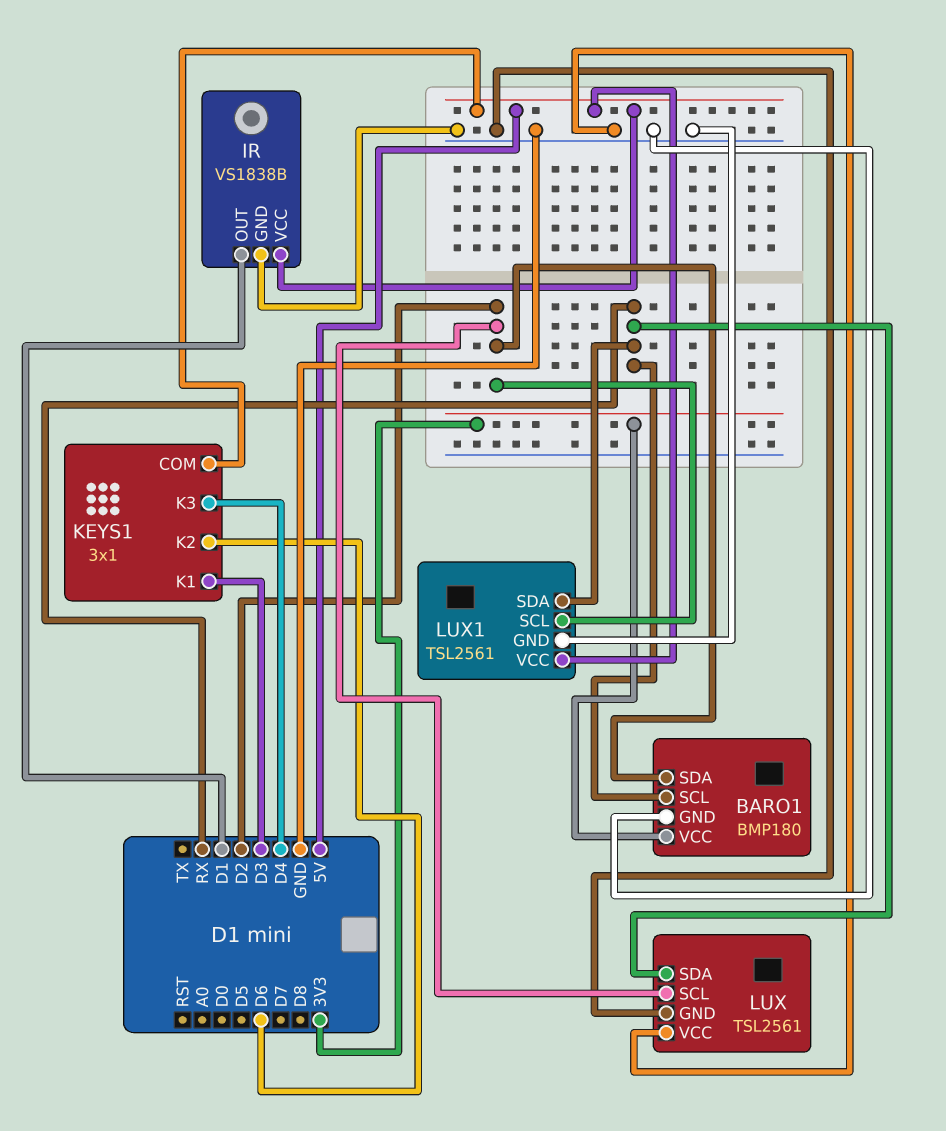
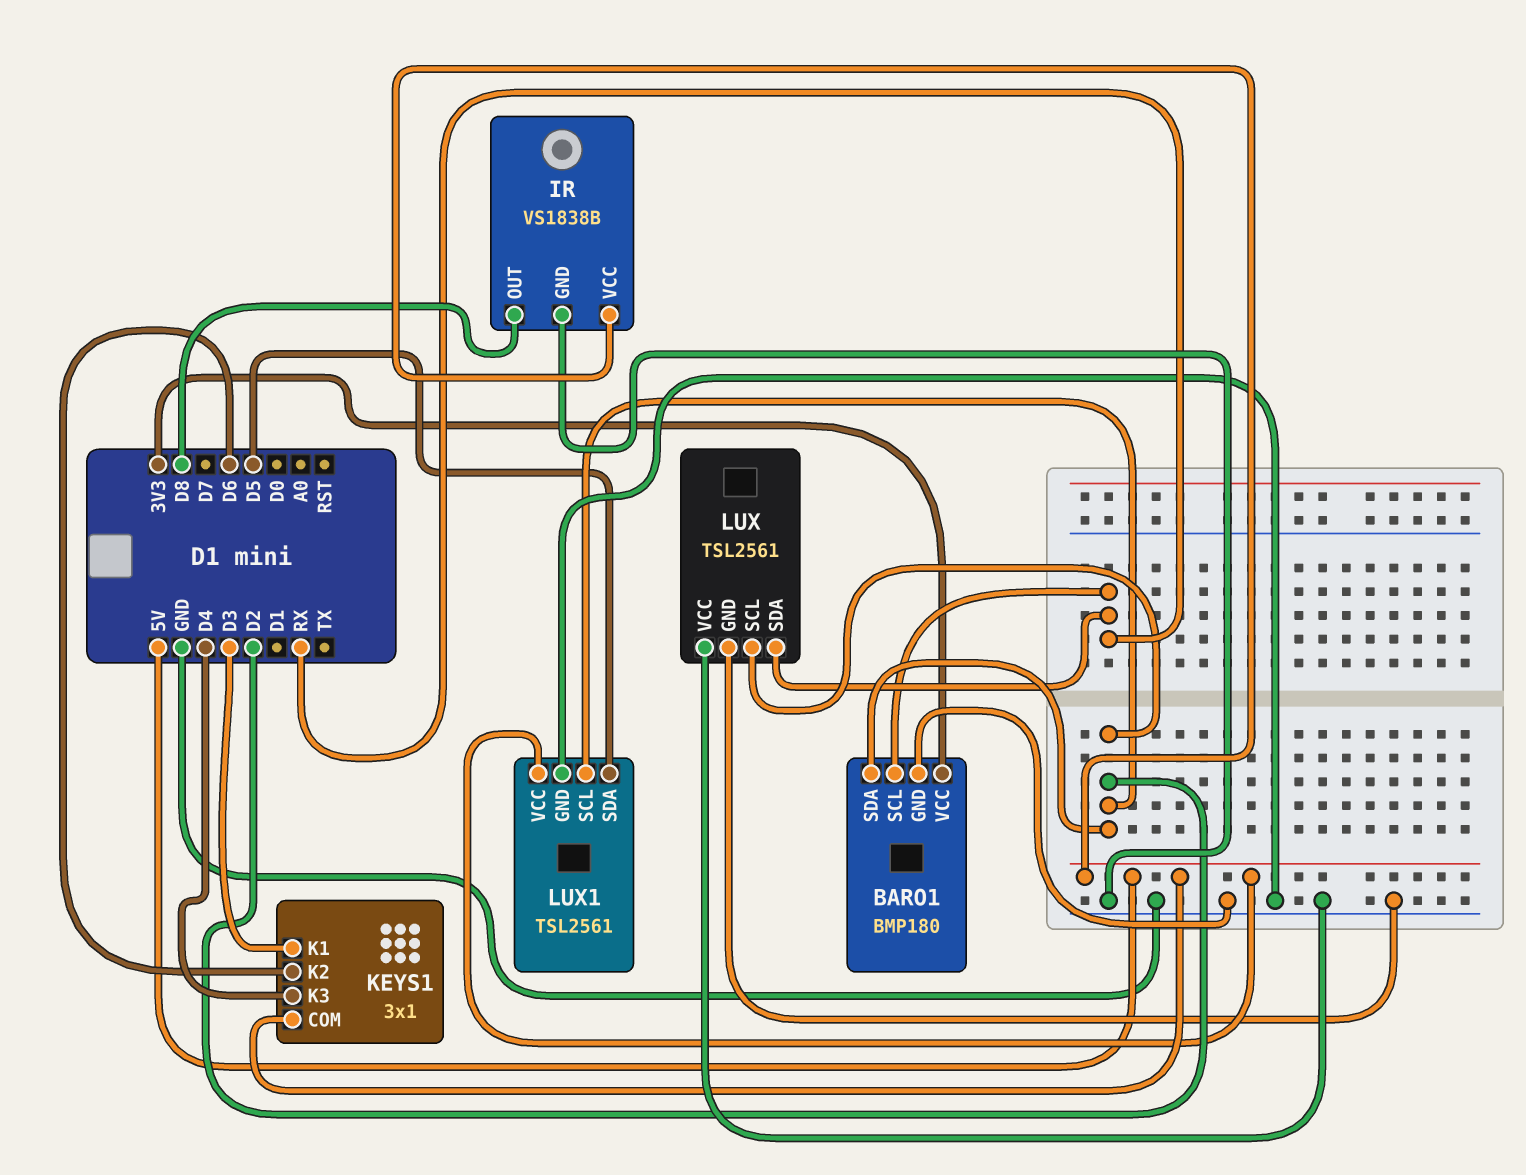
IR pin OUT: D1 -> D8
LUX1 pin SDA: RX -> D5

